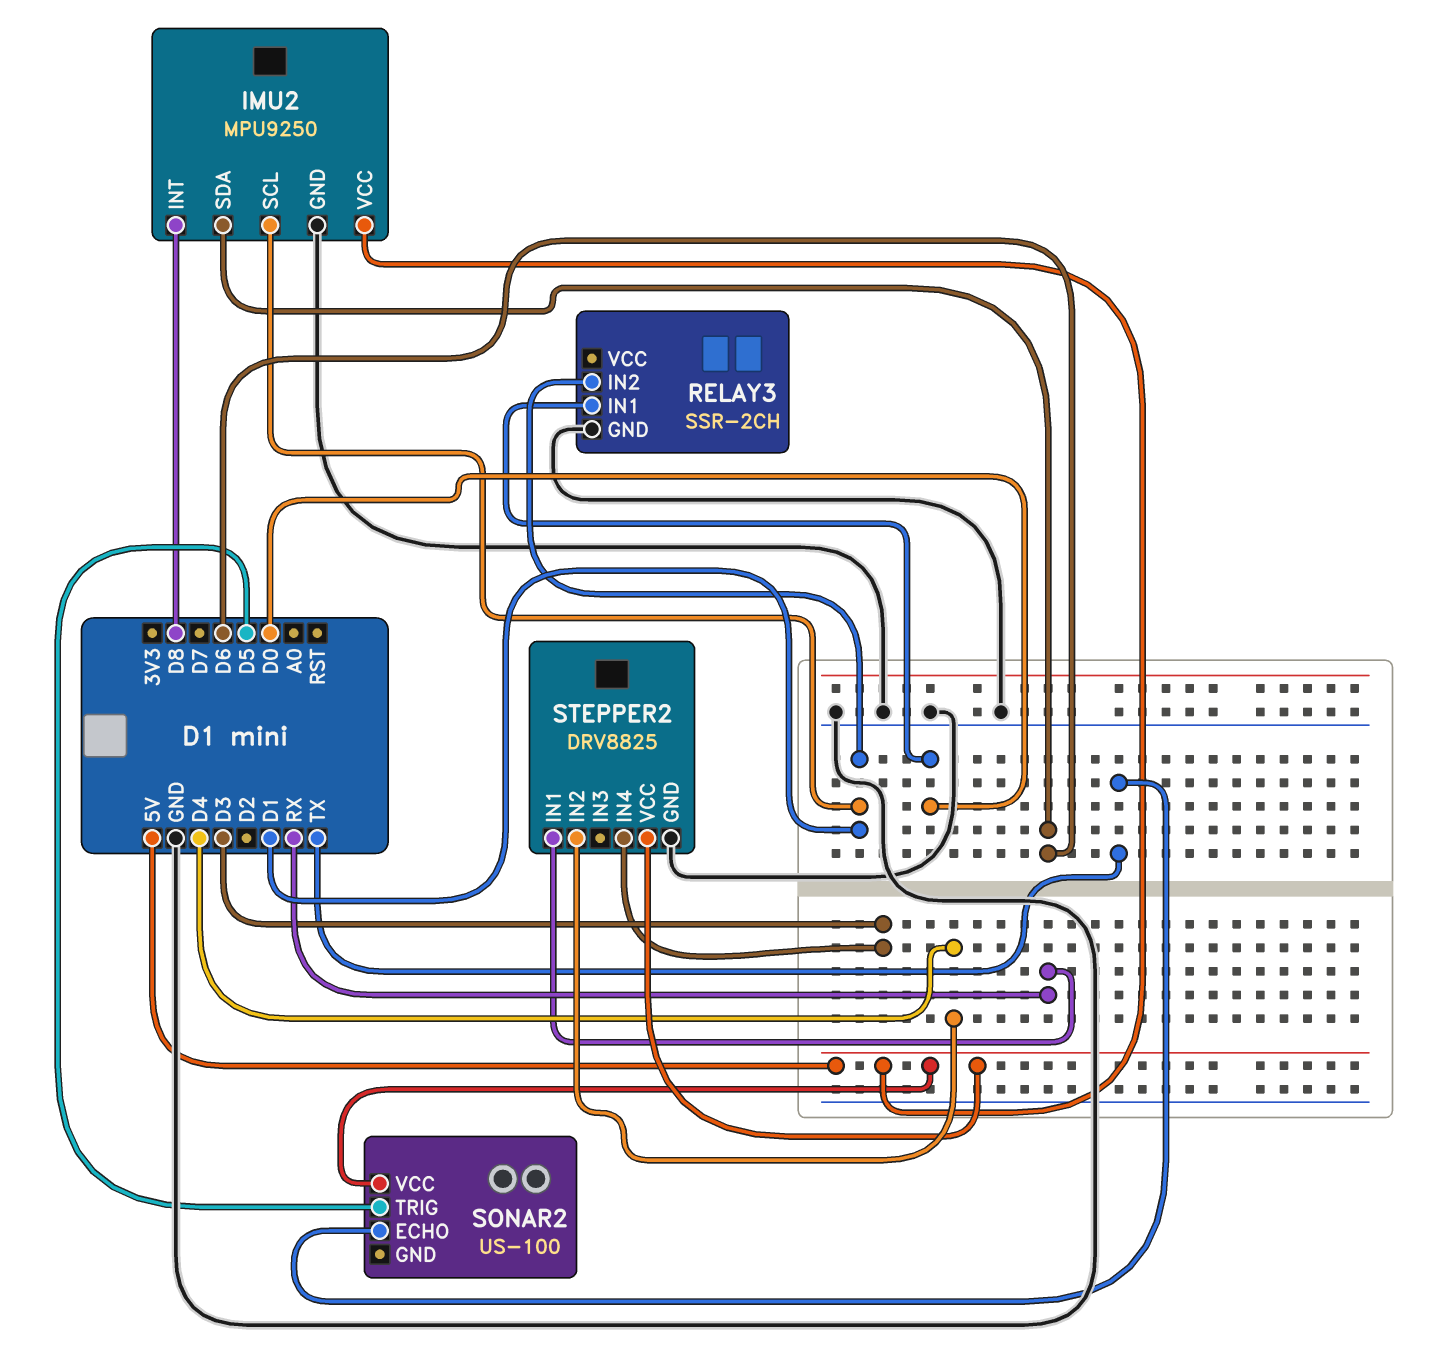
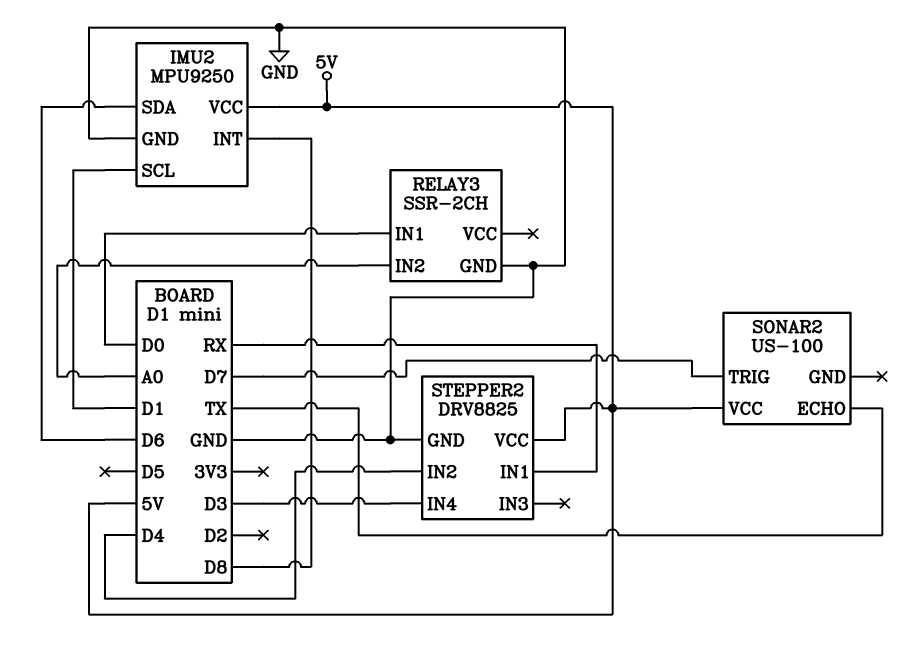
RELAY3 pin IN2: D1 -> A0
SONAR2 pin TRIG: D5 -> D7

